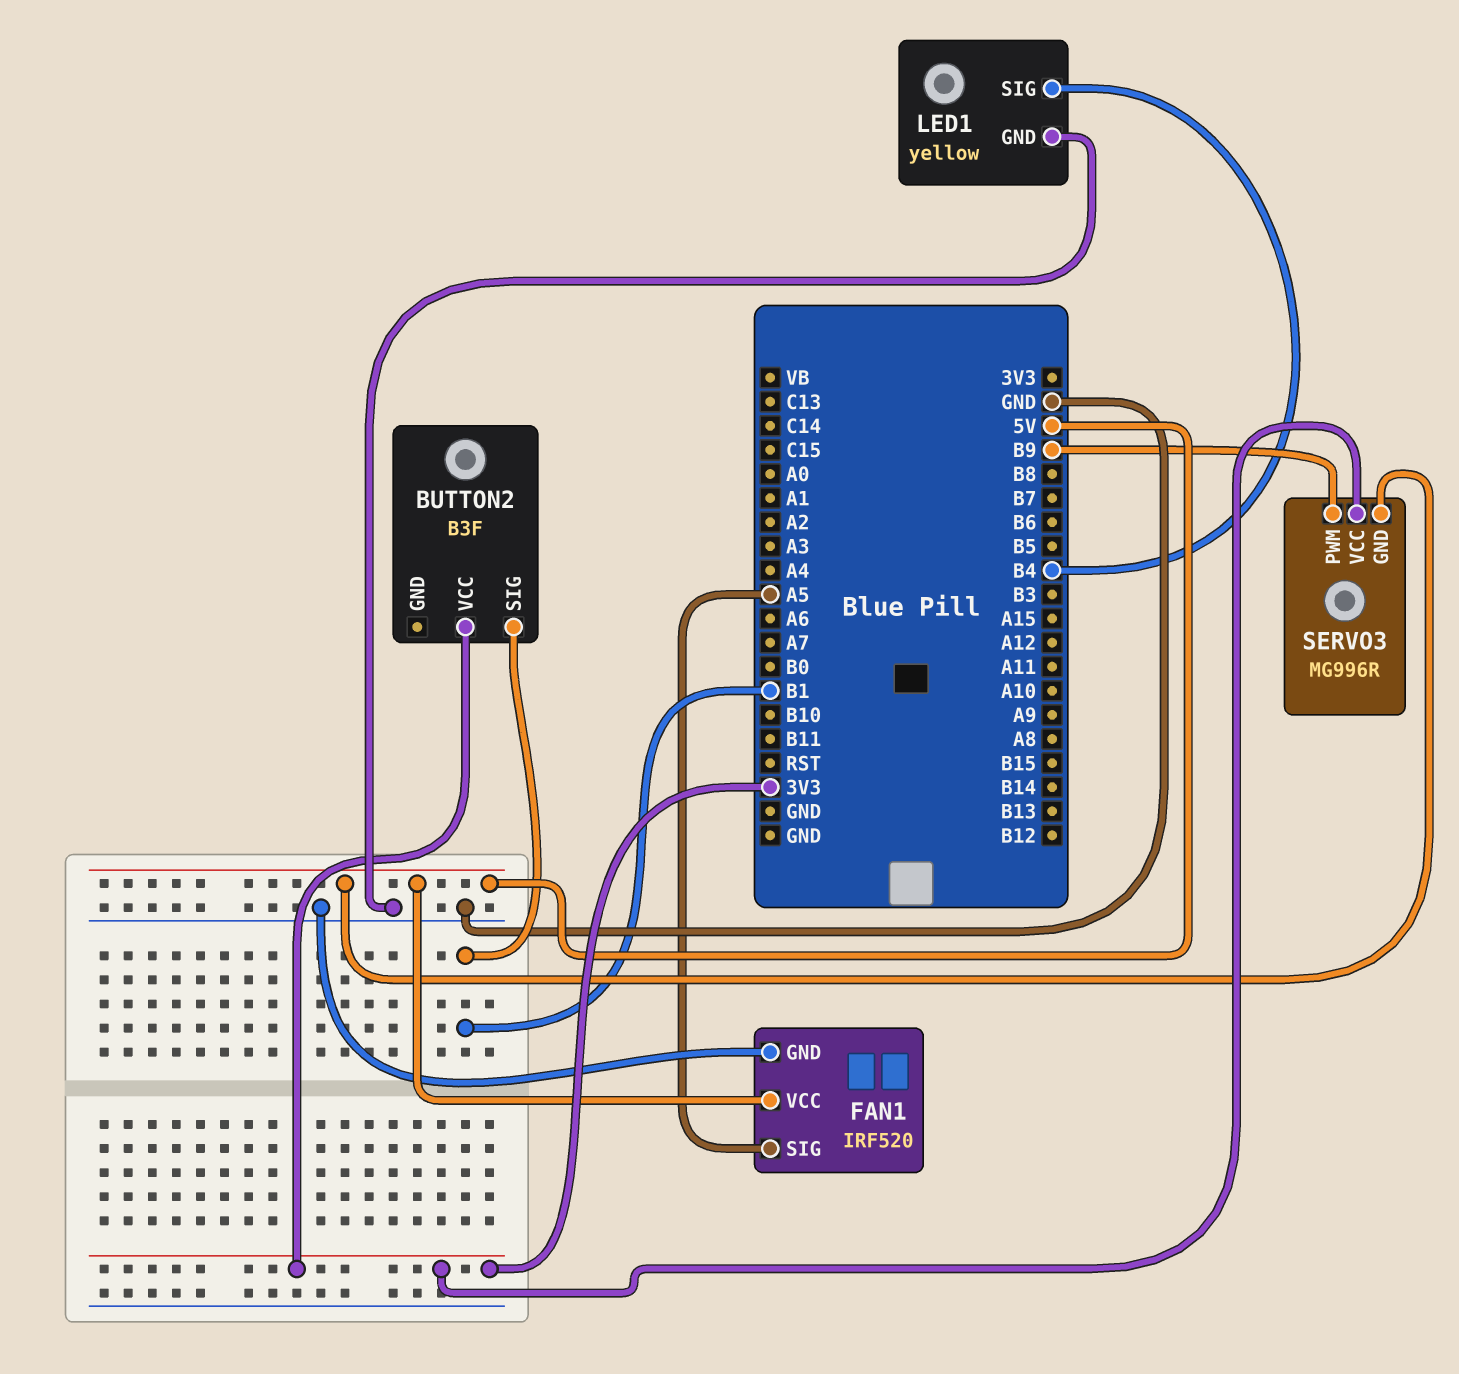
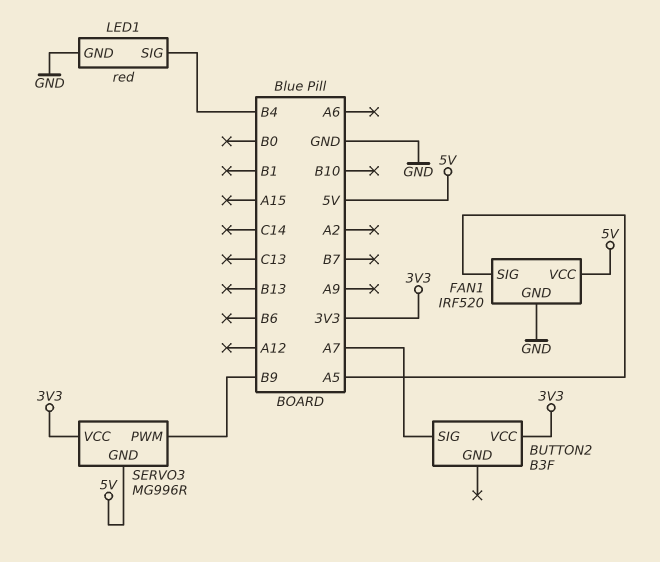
BUTTON2 pin SIG: B1 -> A7
LED1: yellow -> red

